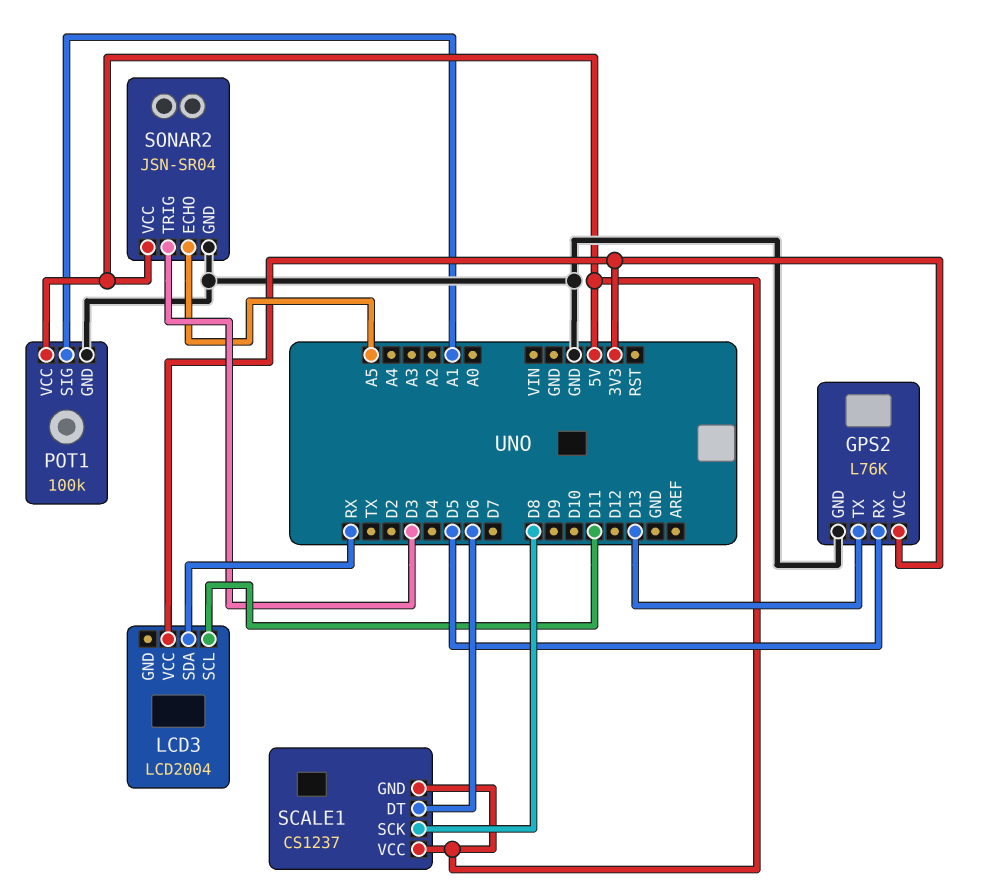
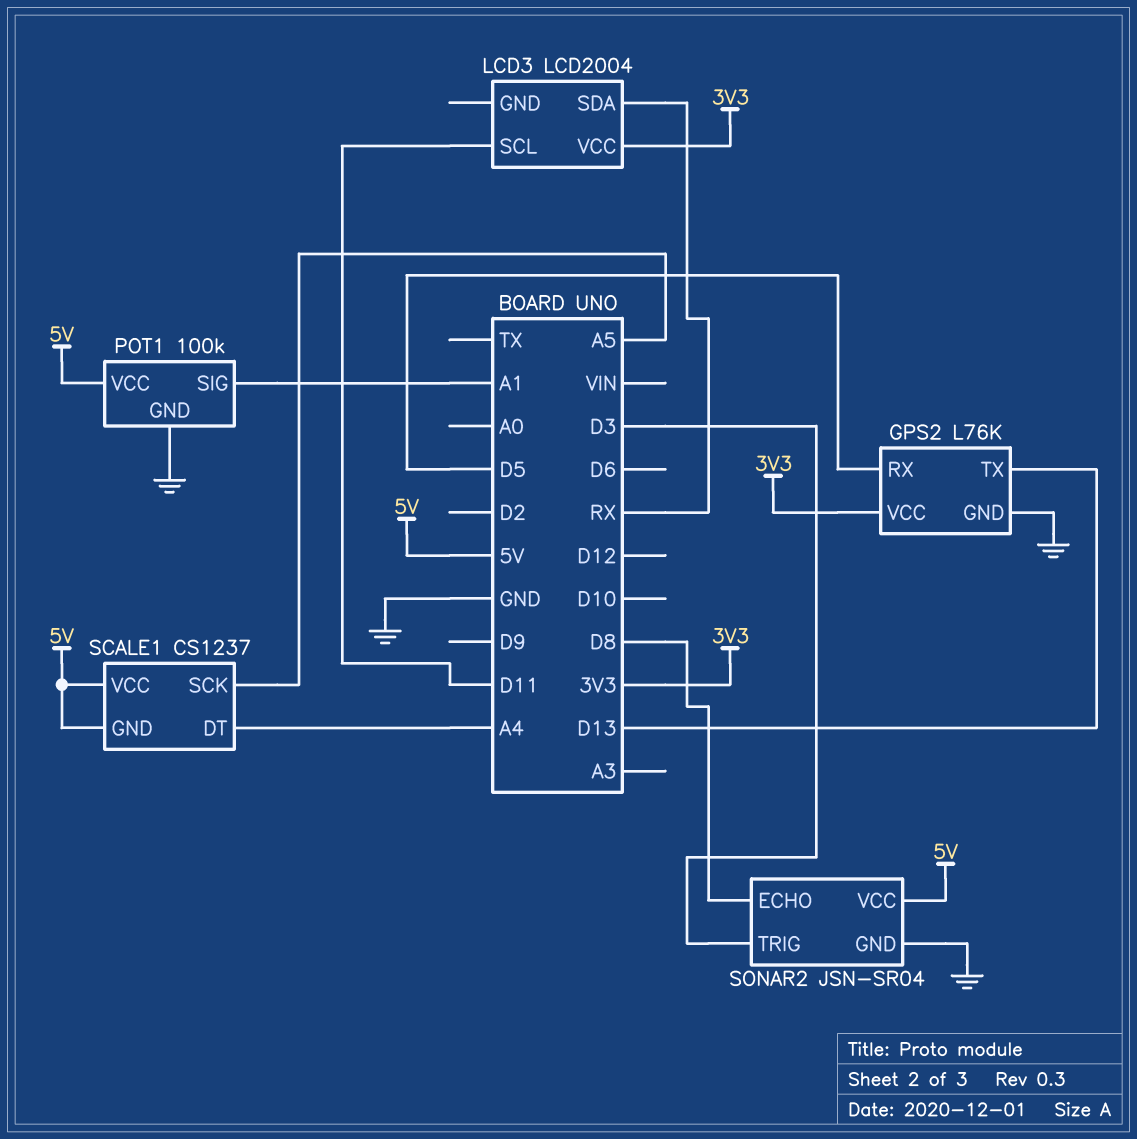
SCALE1 pin DT: D6 -> A4
SCALE1 pin SCK: D8 -> A5
SONAR2 pin ECHO: A5 -> D8

